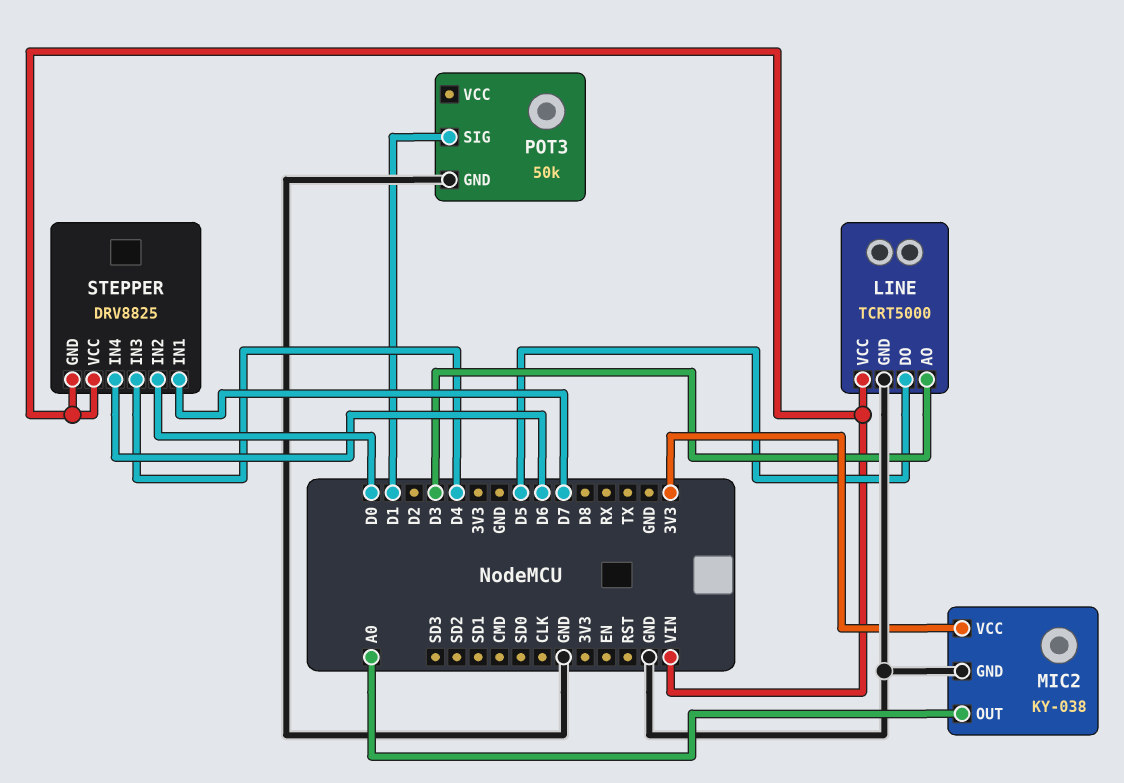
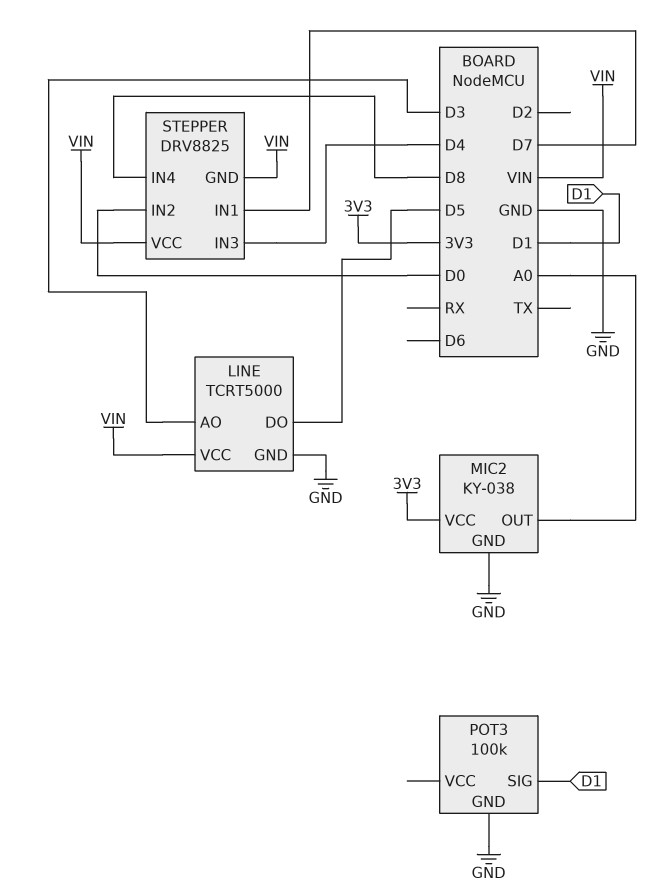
POT3: 50k -> 100k
STEPPER pin IN4: D6 -> D8

